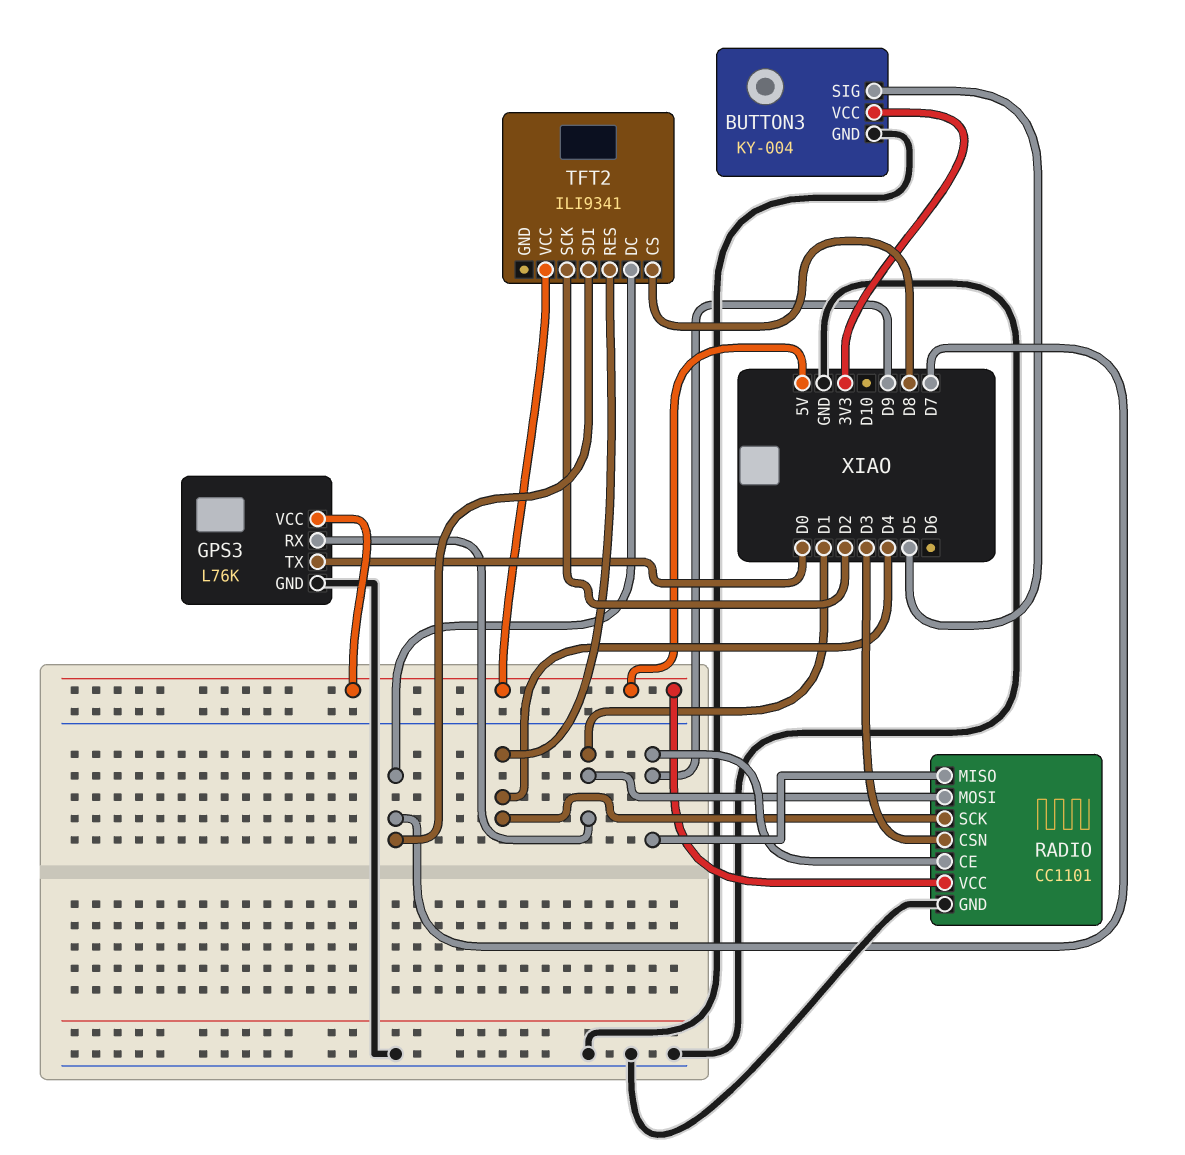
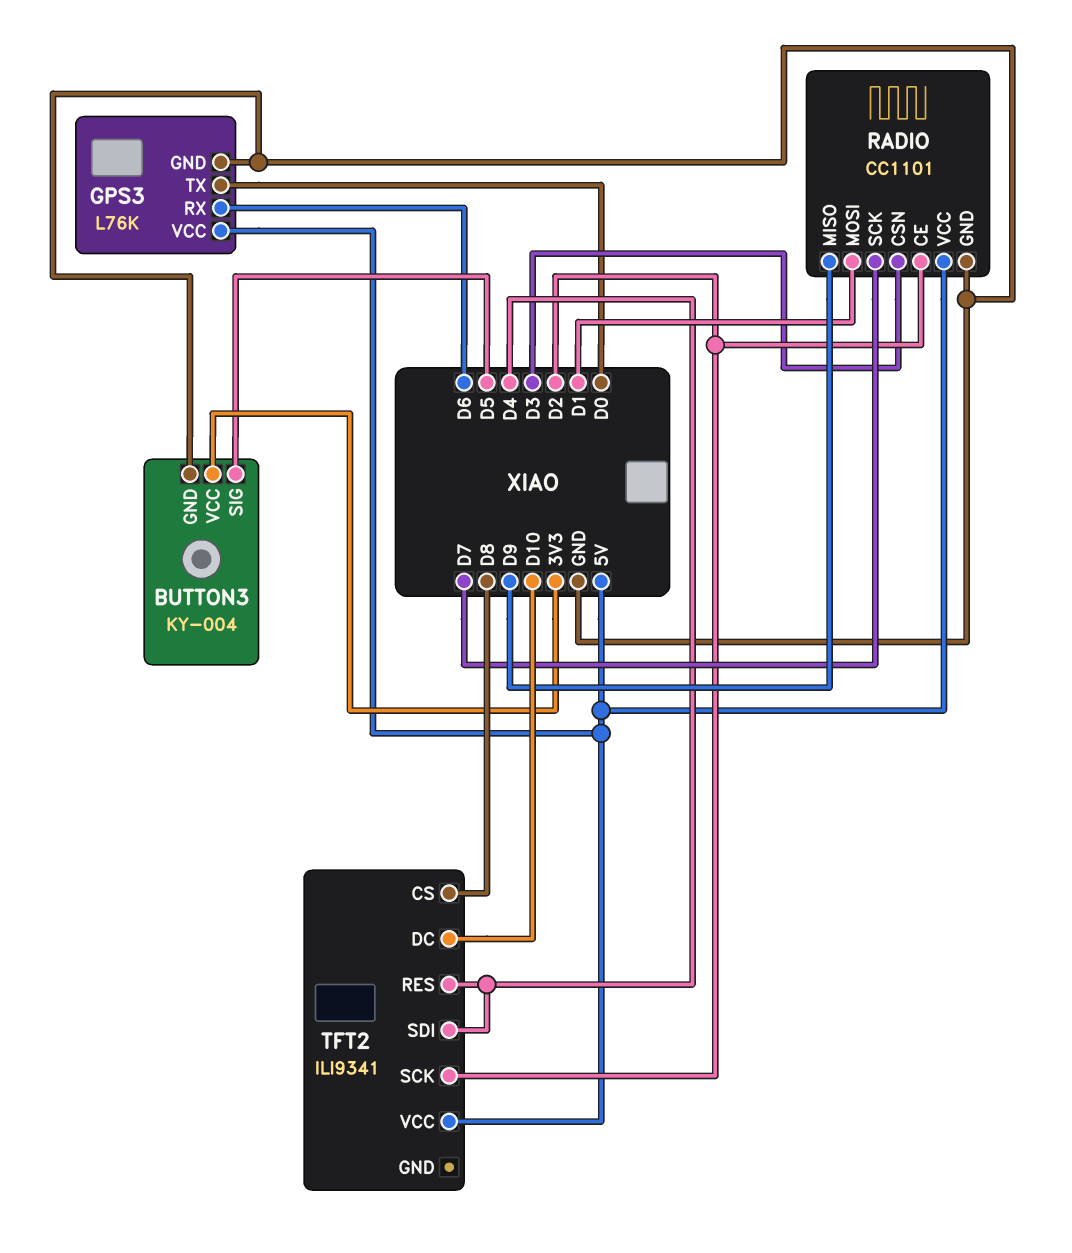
GPS3 pin RX: D1 -> D6
RADIO pin CE: D9 -> D2
RADIO pin SCK: D4 -> D7
TFT2 pin DC: D7 -> D10
TFT2 pin SDI: D7 -> D4

